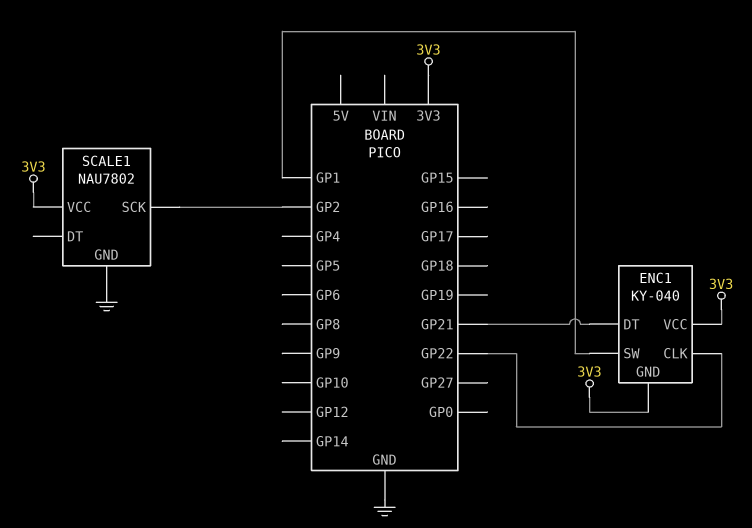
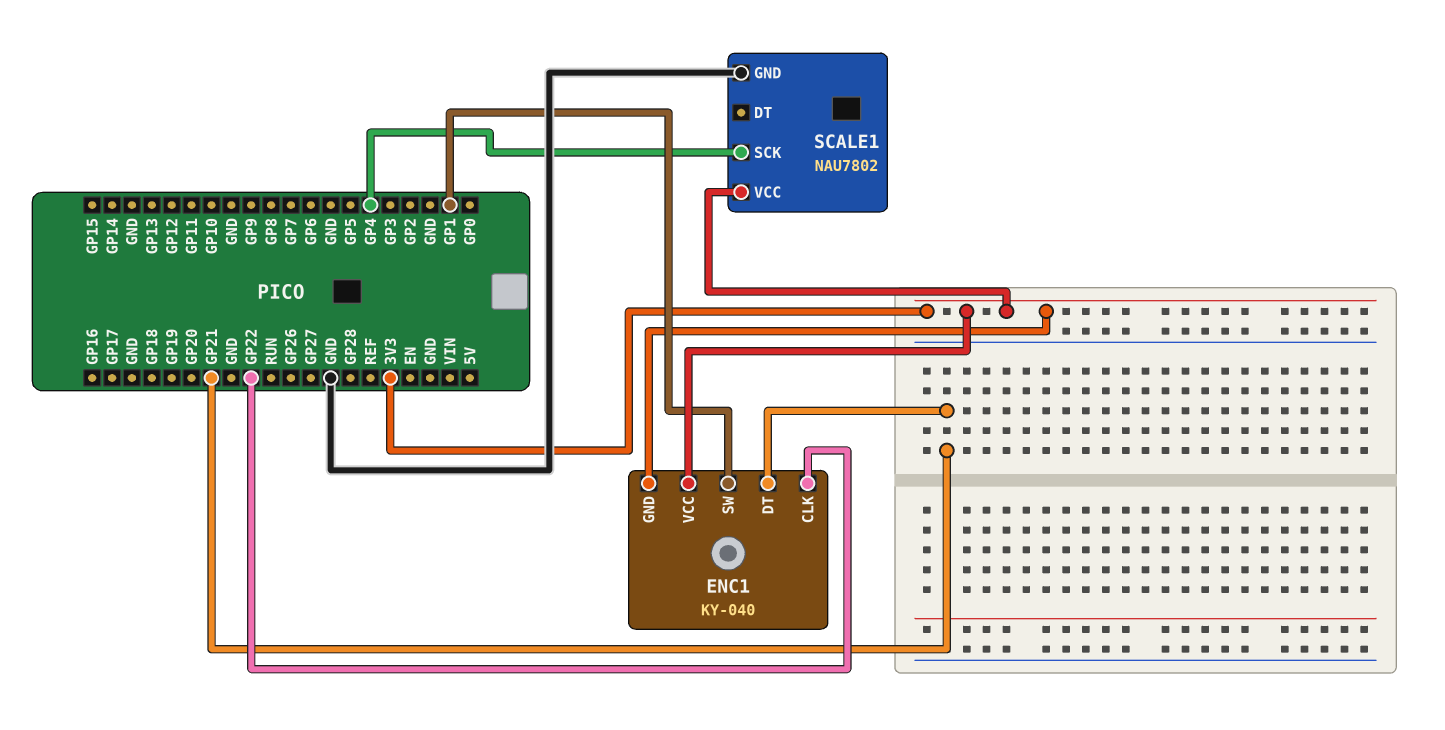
SCALE1 pin SCK: GP2 -> GP4

